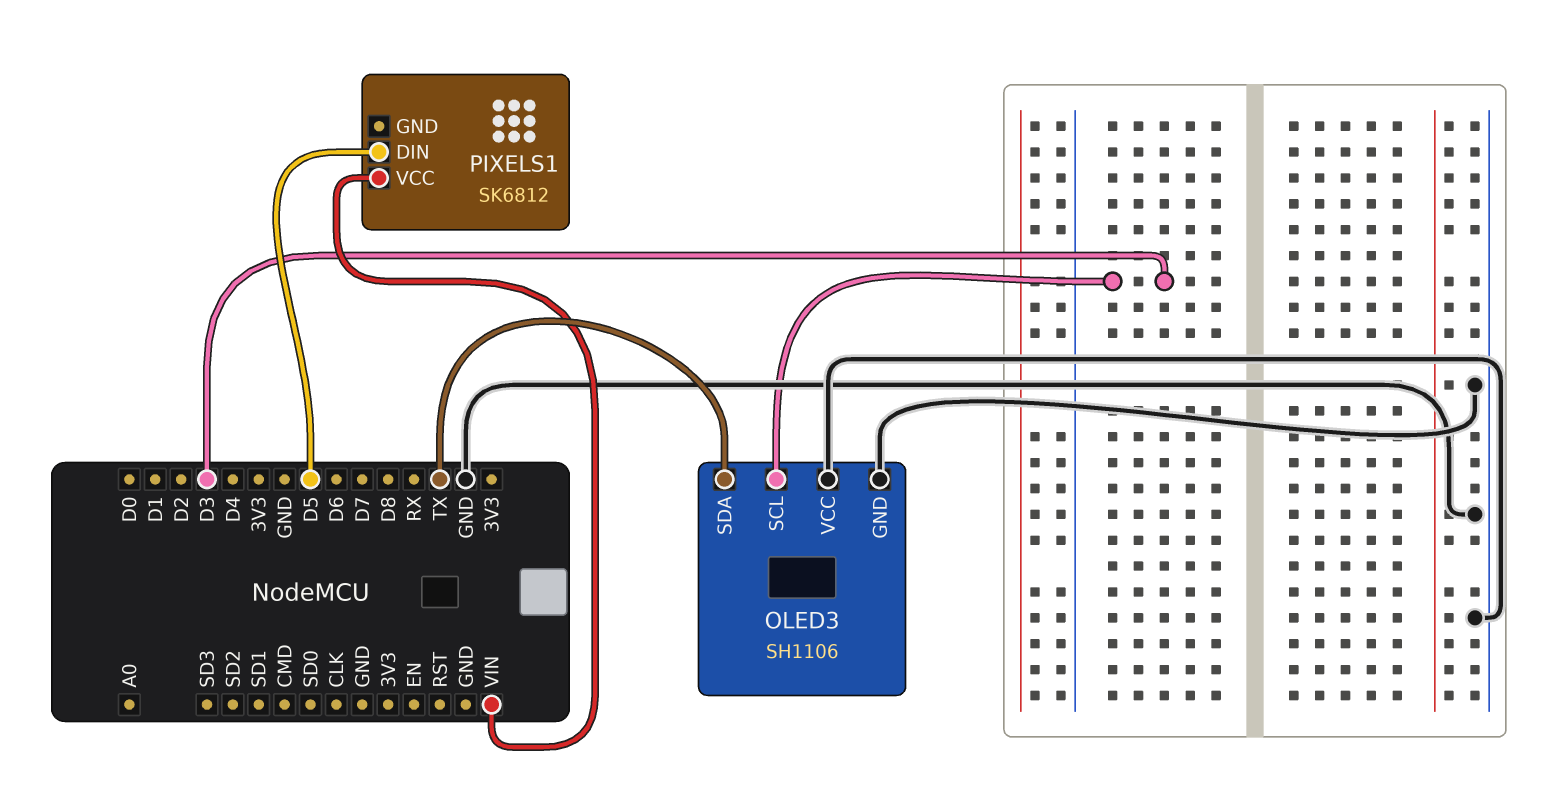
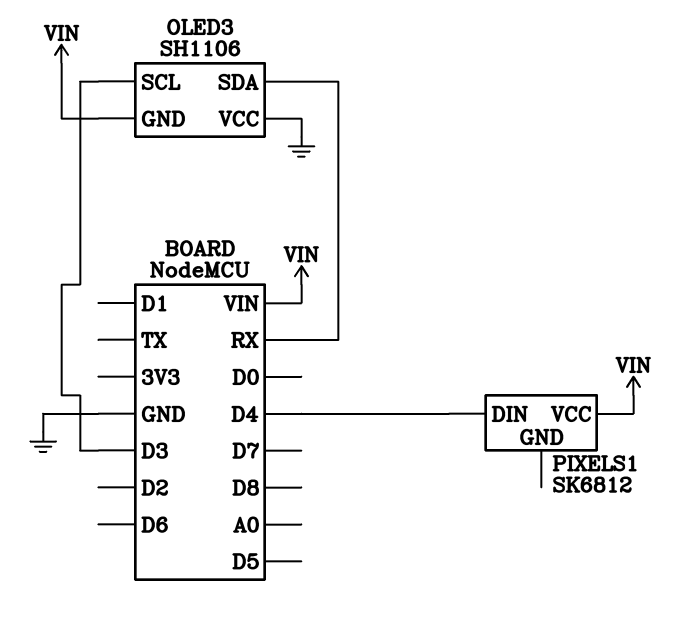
OLED3 pin GND: GND -> VIN
OLED3 pin SDA: TX -> RX
PIXELS1 pin DIN: D5 -> D4

